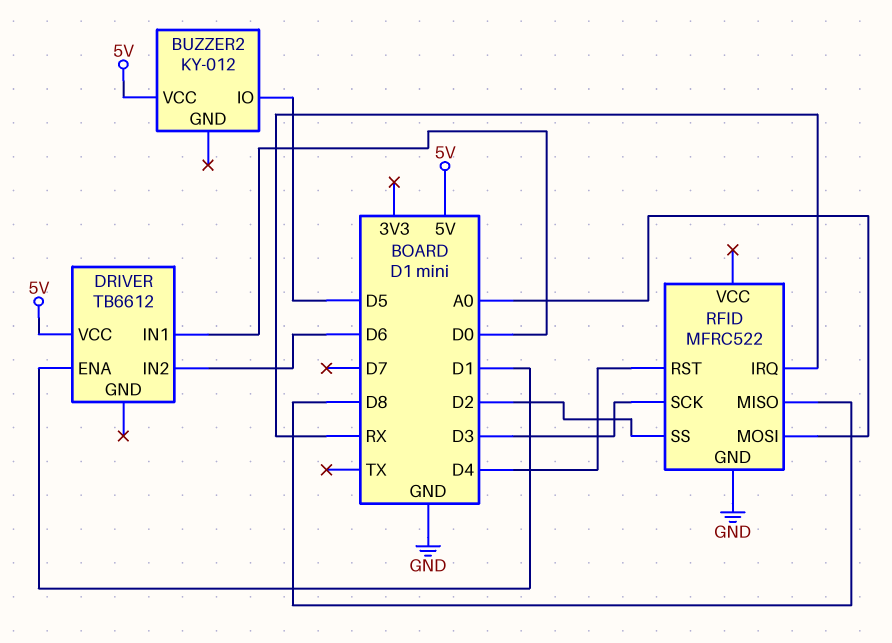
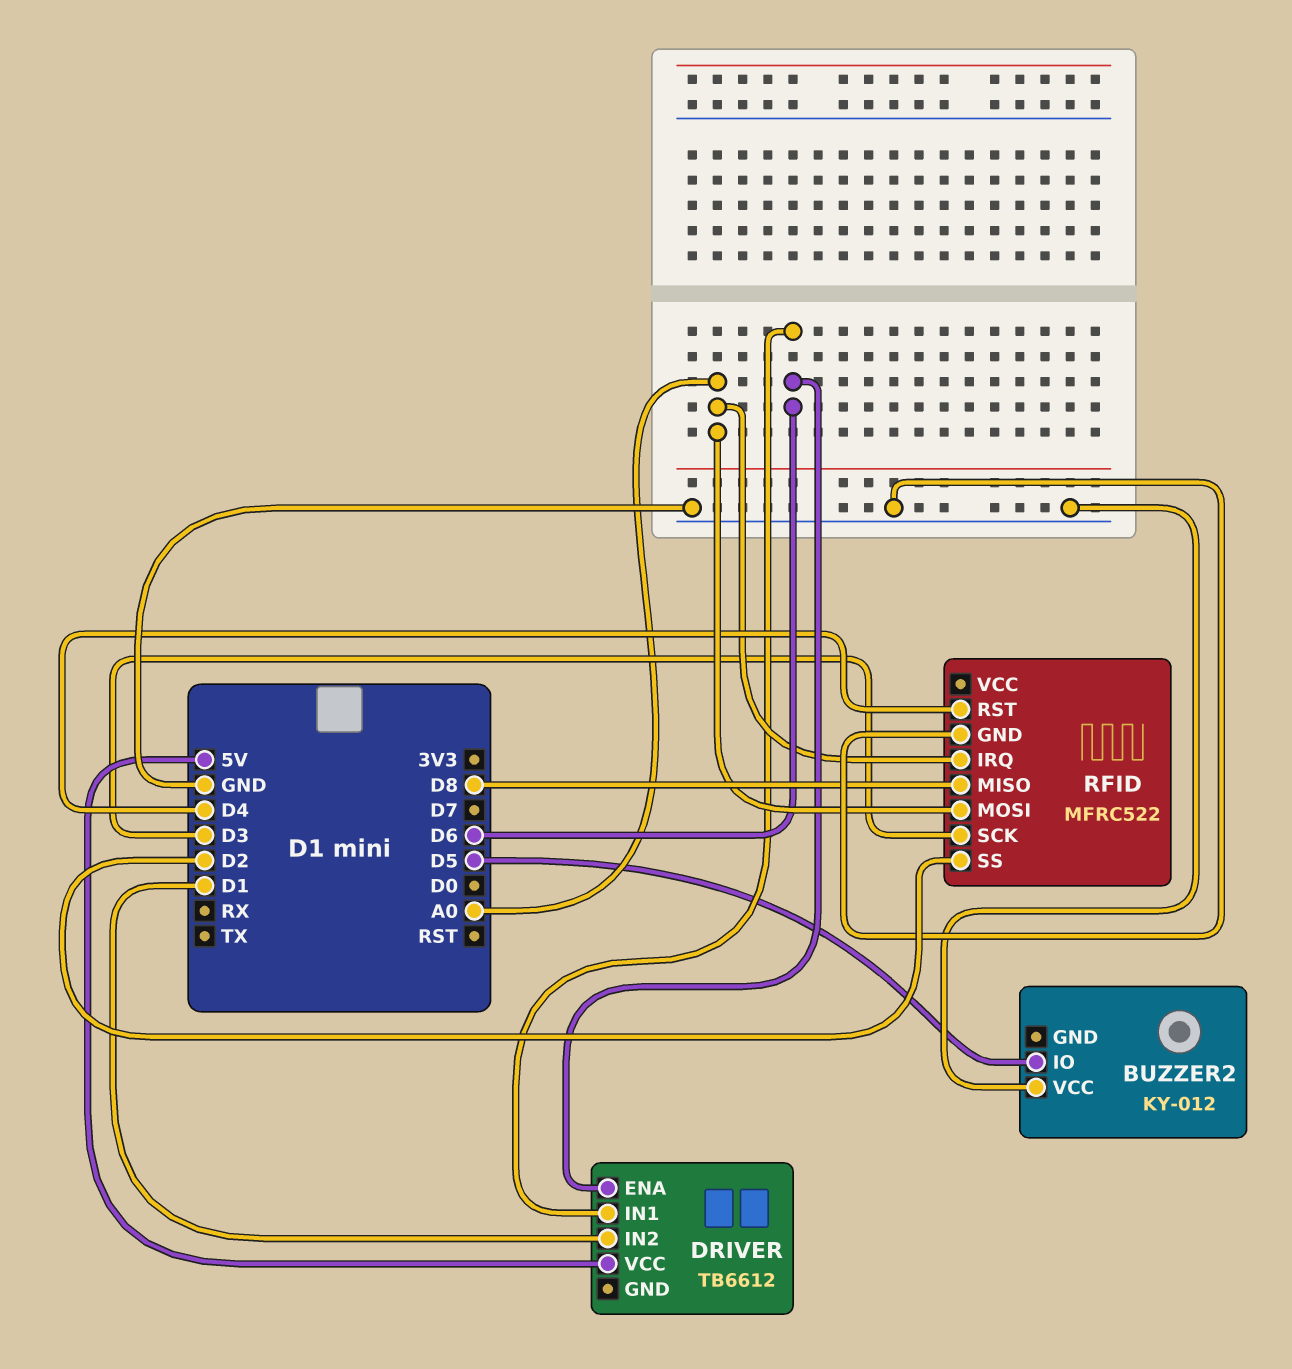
BUZZER2 pin VCC: 5V -> GND
DRIVER pin ENA: D1 -> D6
DRIVER pin IN1: D0 -> D6
DRIVER pin IN2: D6 -> D1
RFID pin IRQ: RX -> A0

